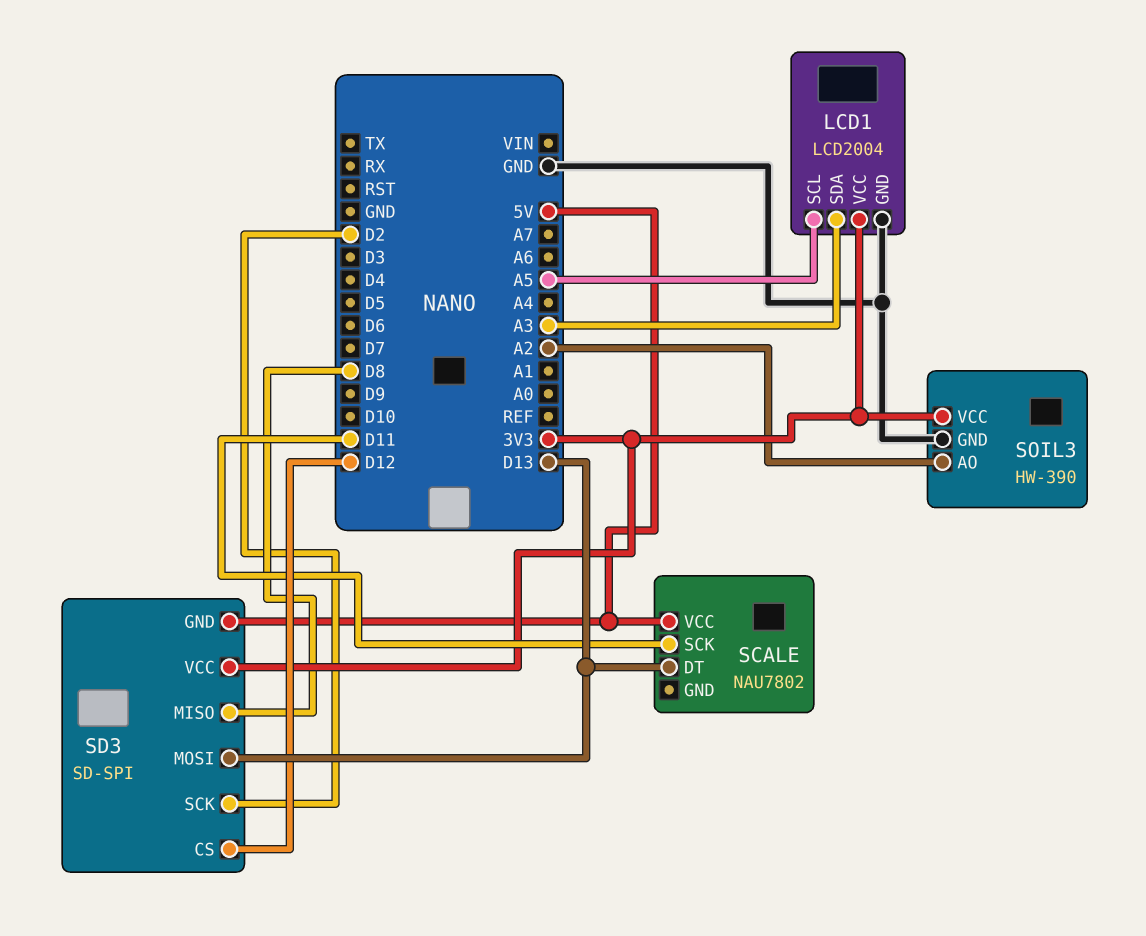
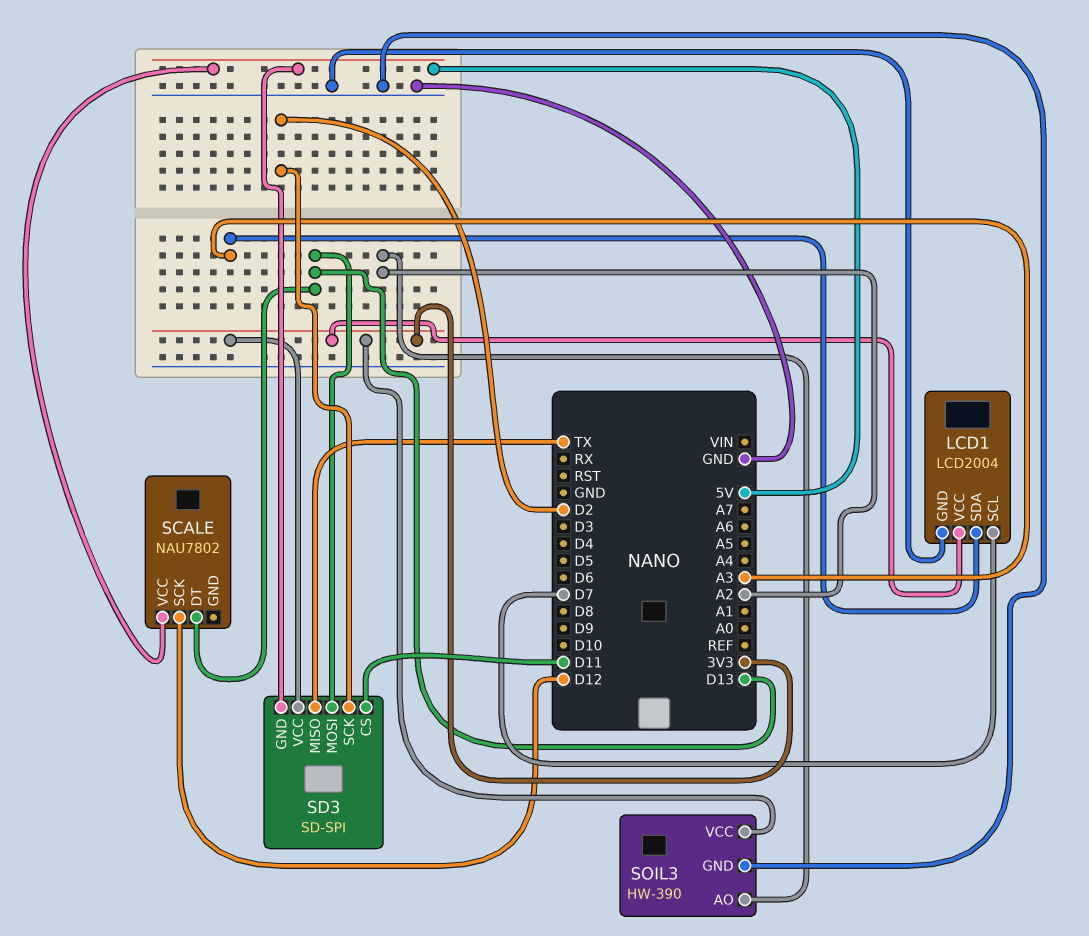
LCD1 pin SCL: A5 -> D7
SCALE pin SCK: D11 -> D12
SD3 pin CS: D12 -> D11
SD3 pin MISO: D8 -> TX

